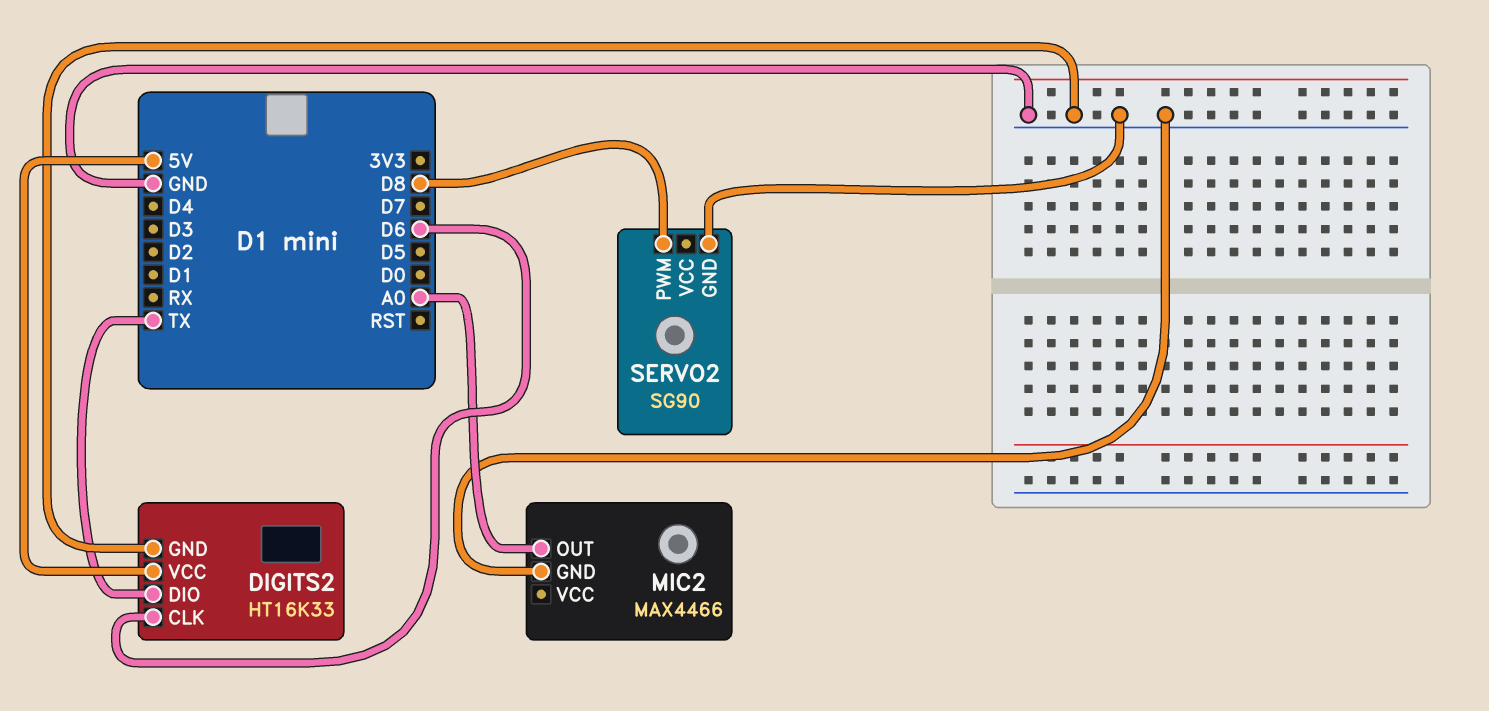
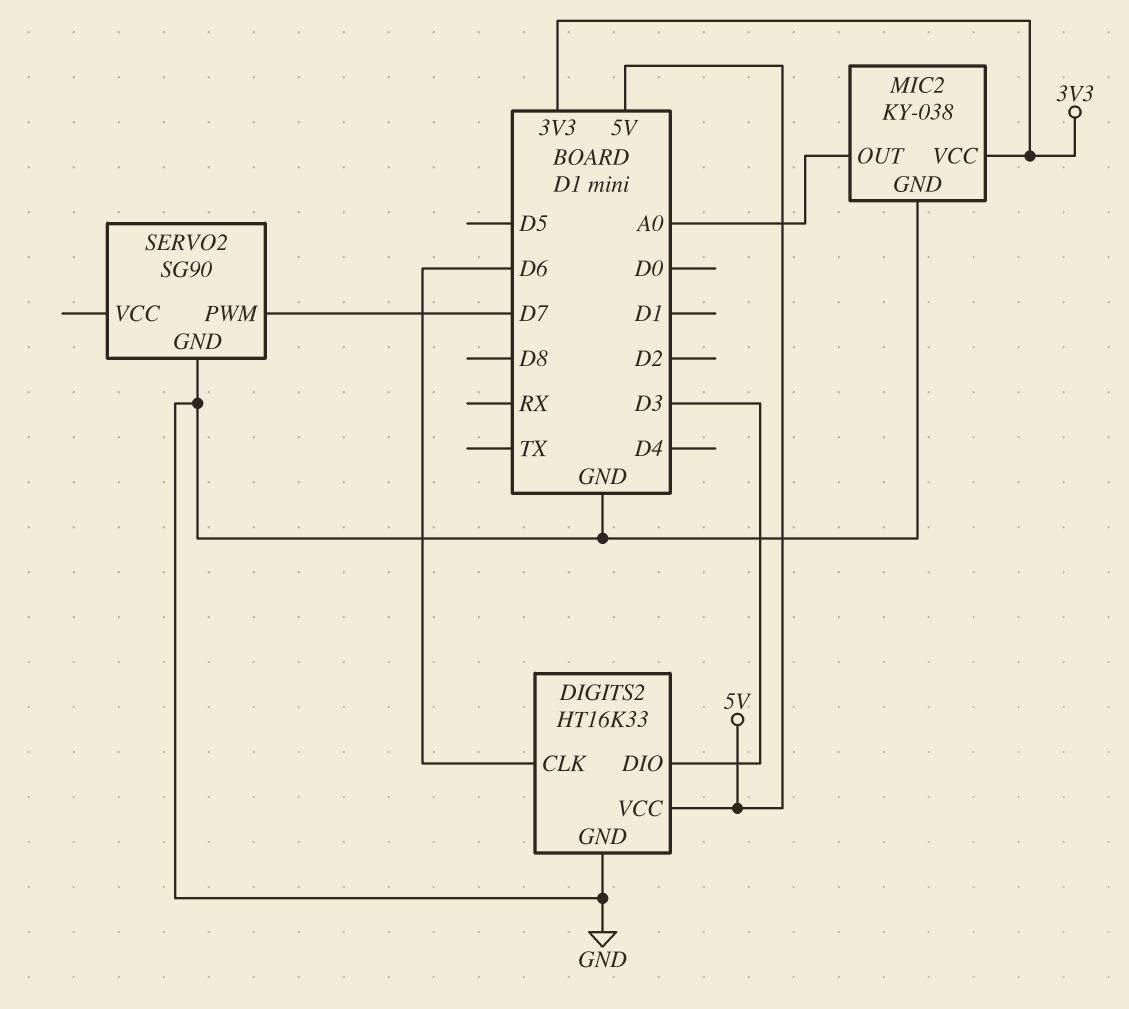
DIGITS2 pin DIO: TX -> D3
MIC2: MAX4466 -> KY-038
MIC2 pin VCC: none -> 3V3
SERVO2 pin PWM: D8 -> D7

